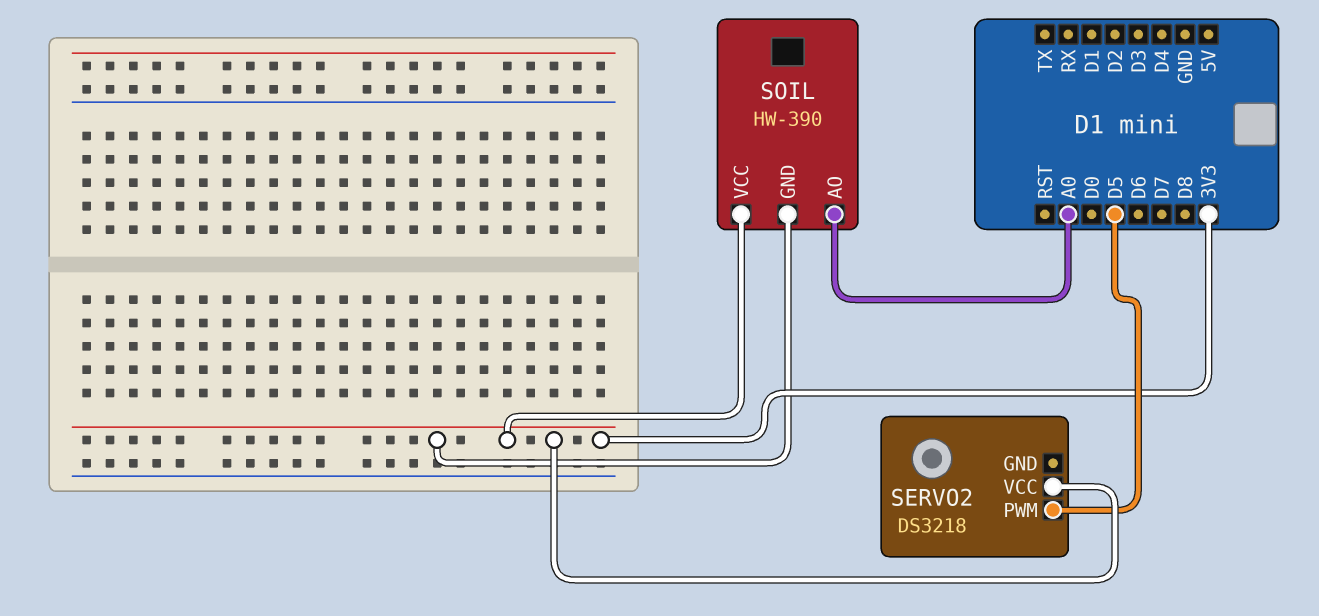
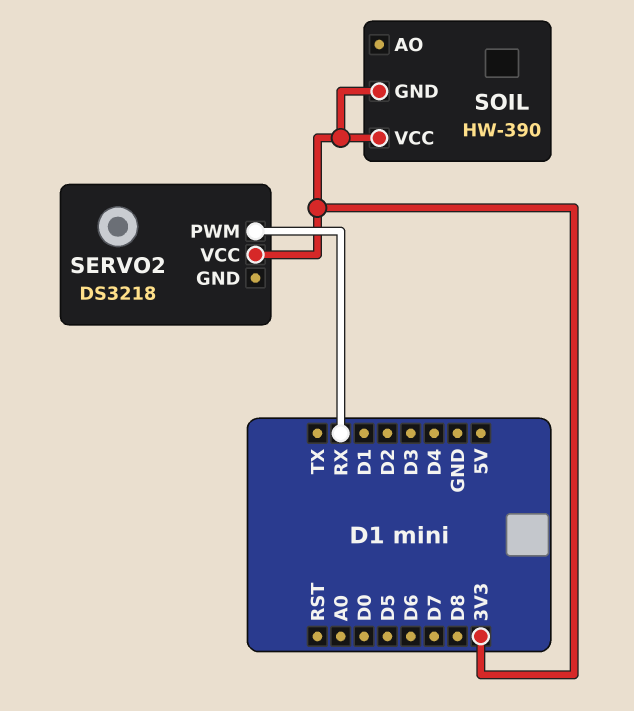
SERVO2 pin PWM: D5 -> RX
SOIL pin AO: A0 -> none

